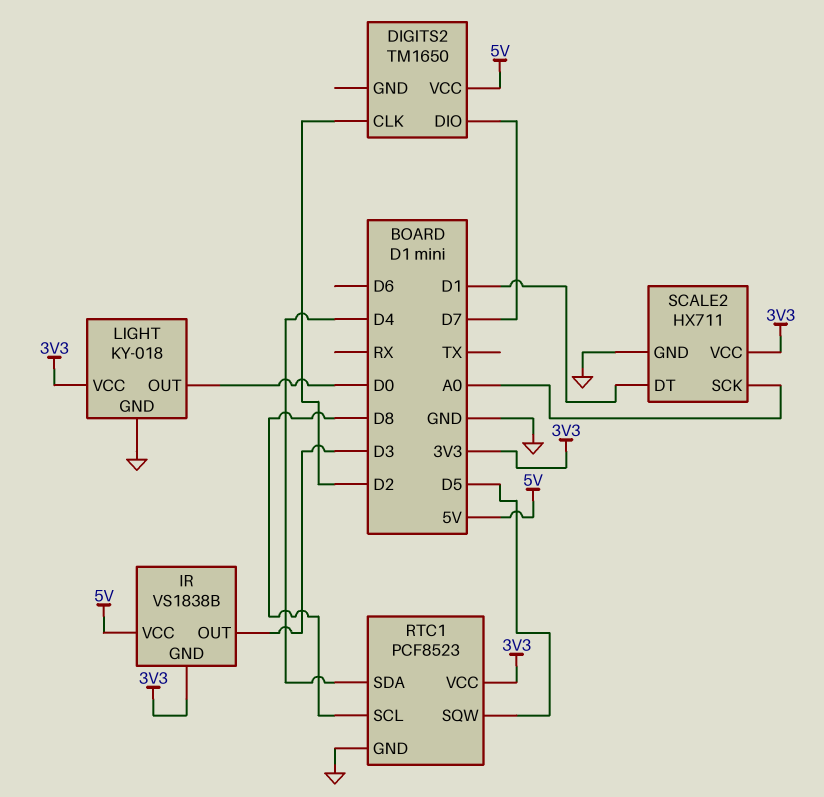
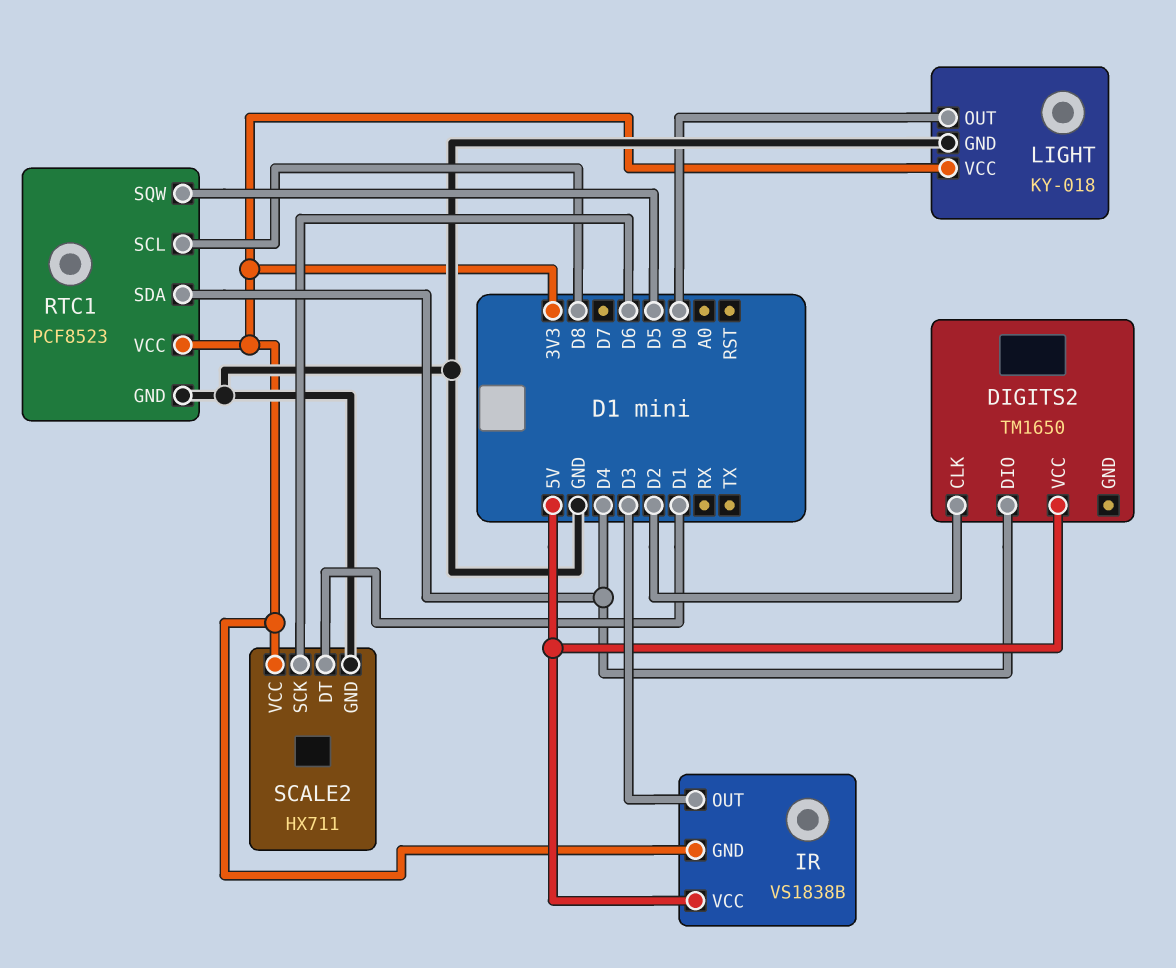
DIGITS2 pin DIO: D7 -> D4
SCALE2 pin SCK: A0 -> D6

